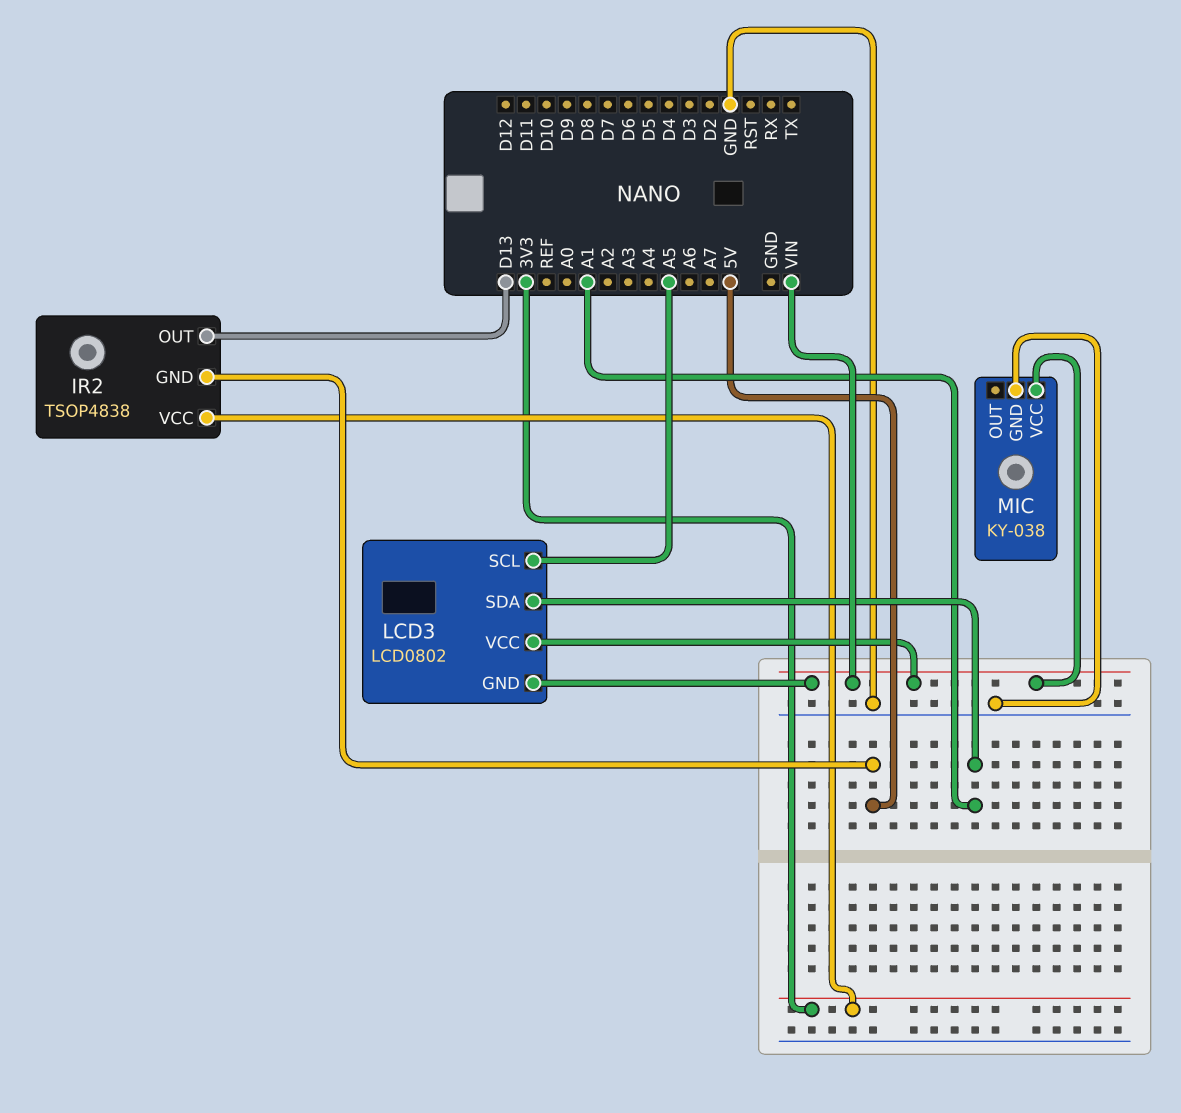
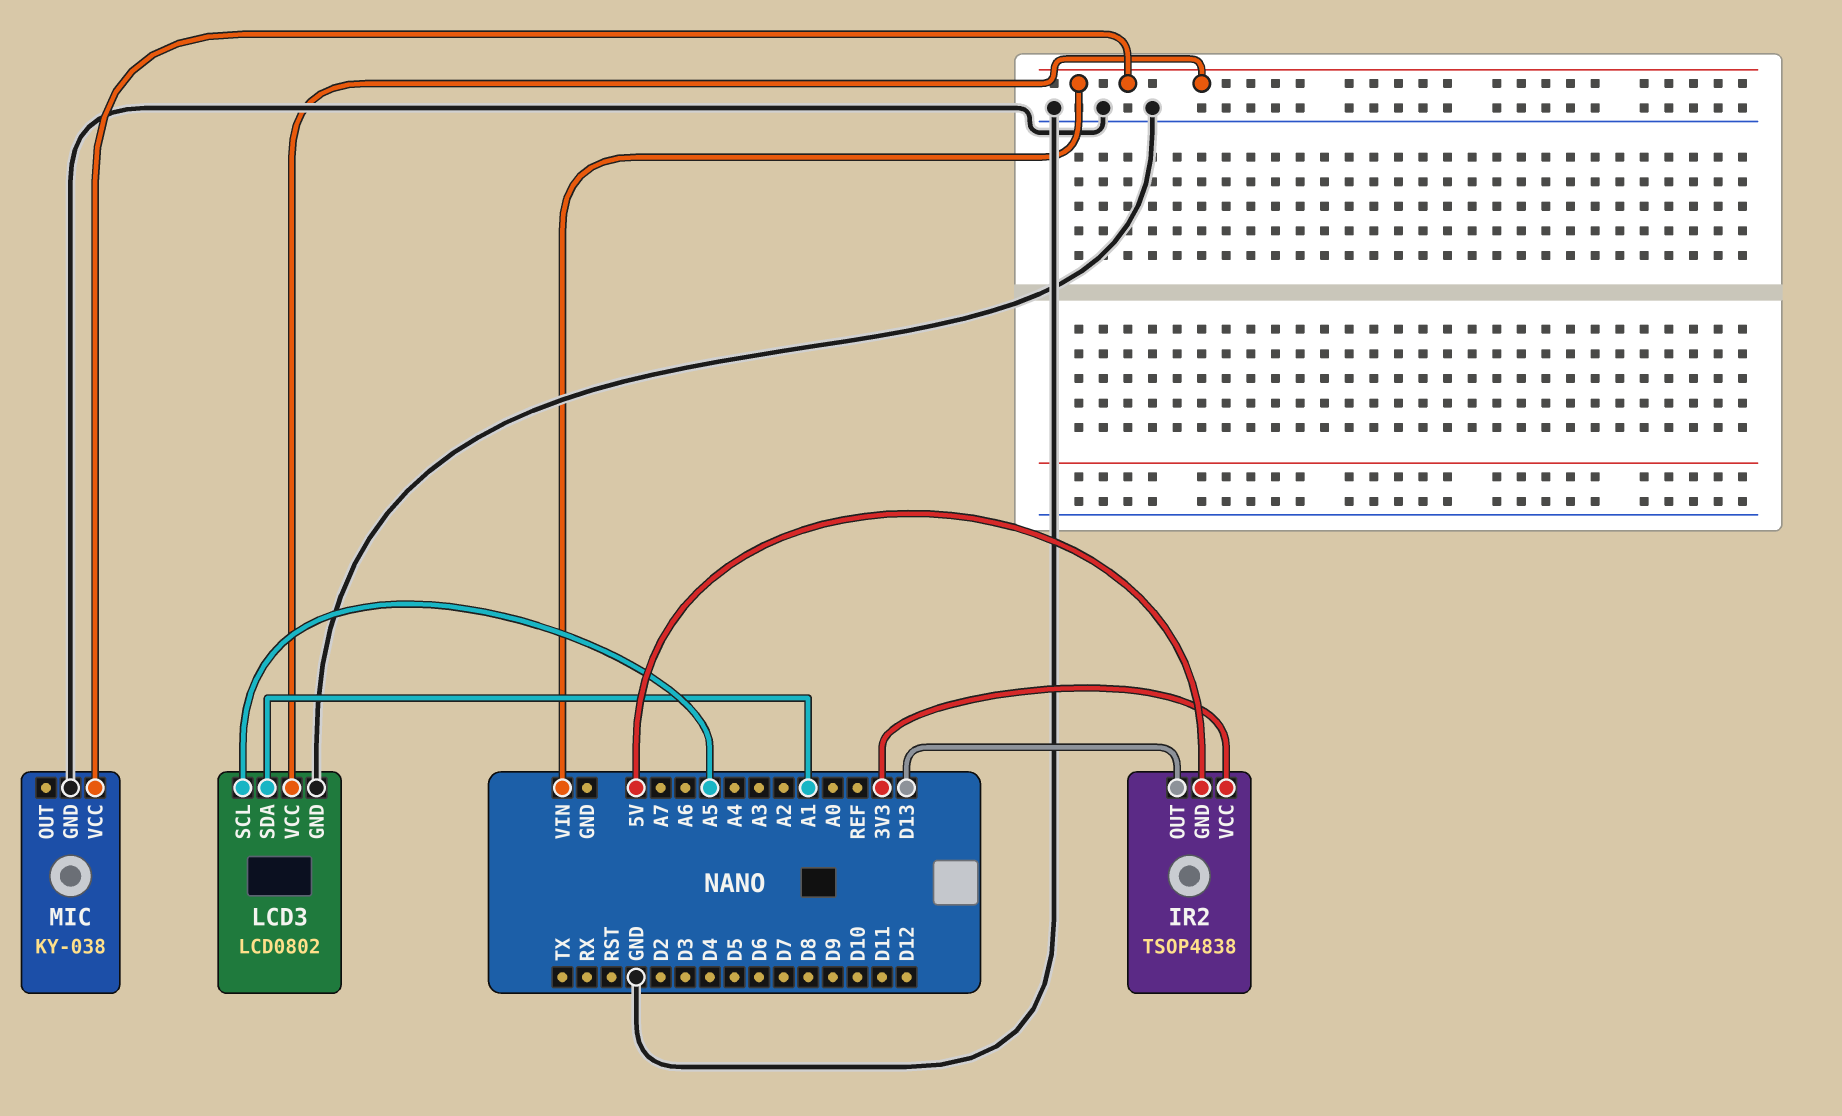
LCD3 pin GND: VIN -> GND

